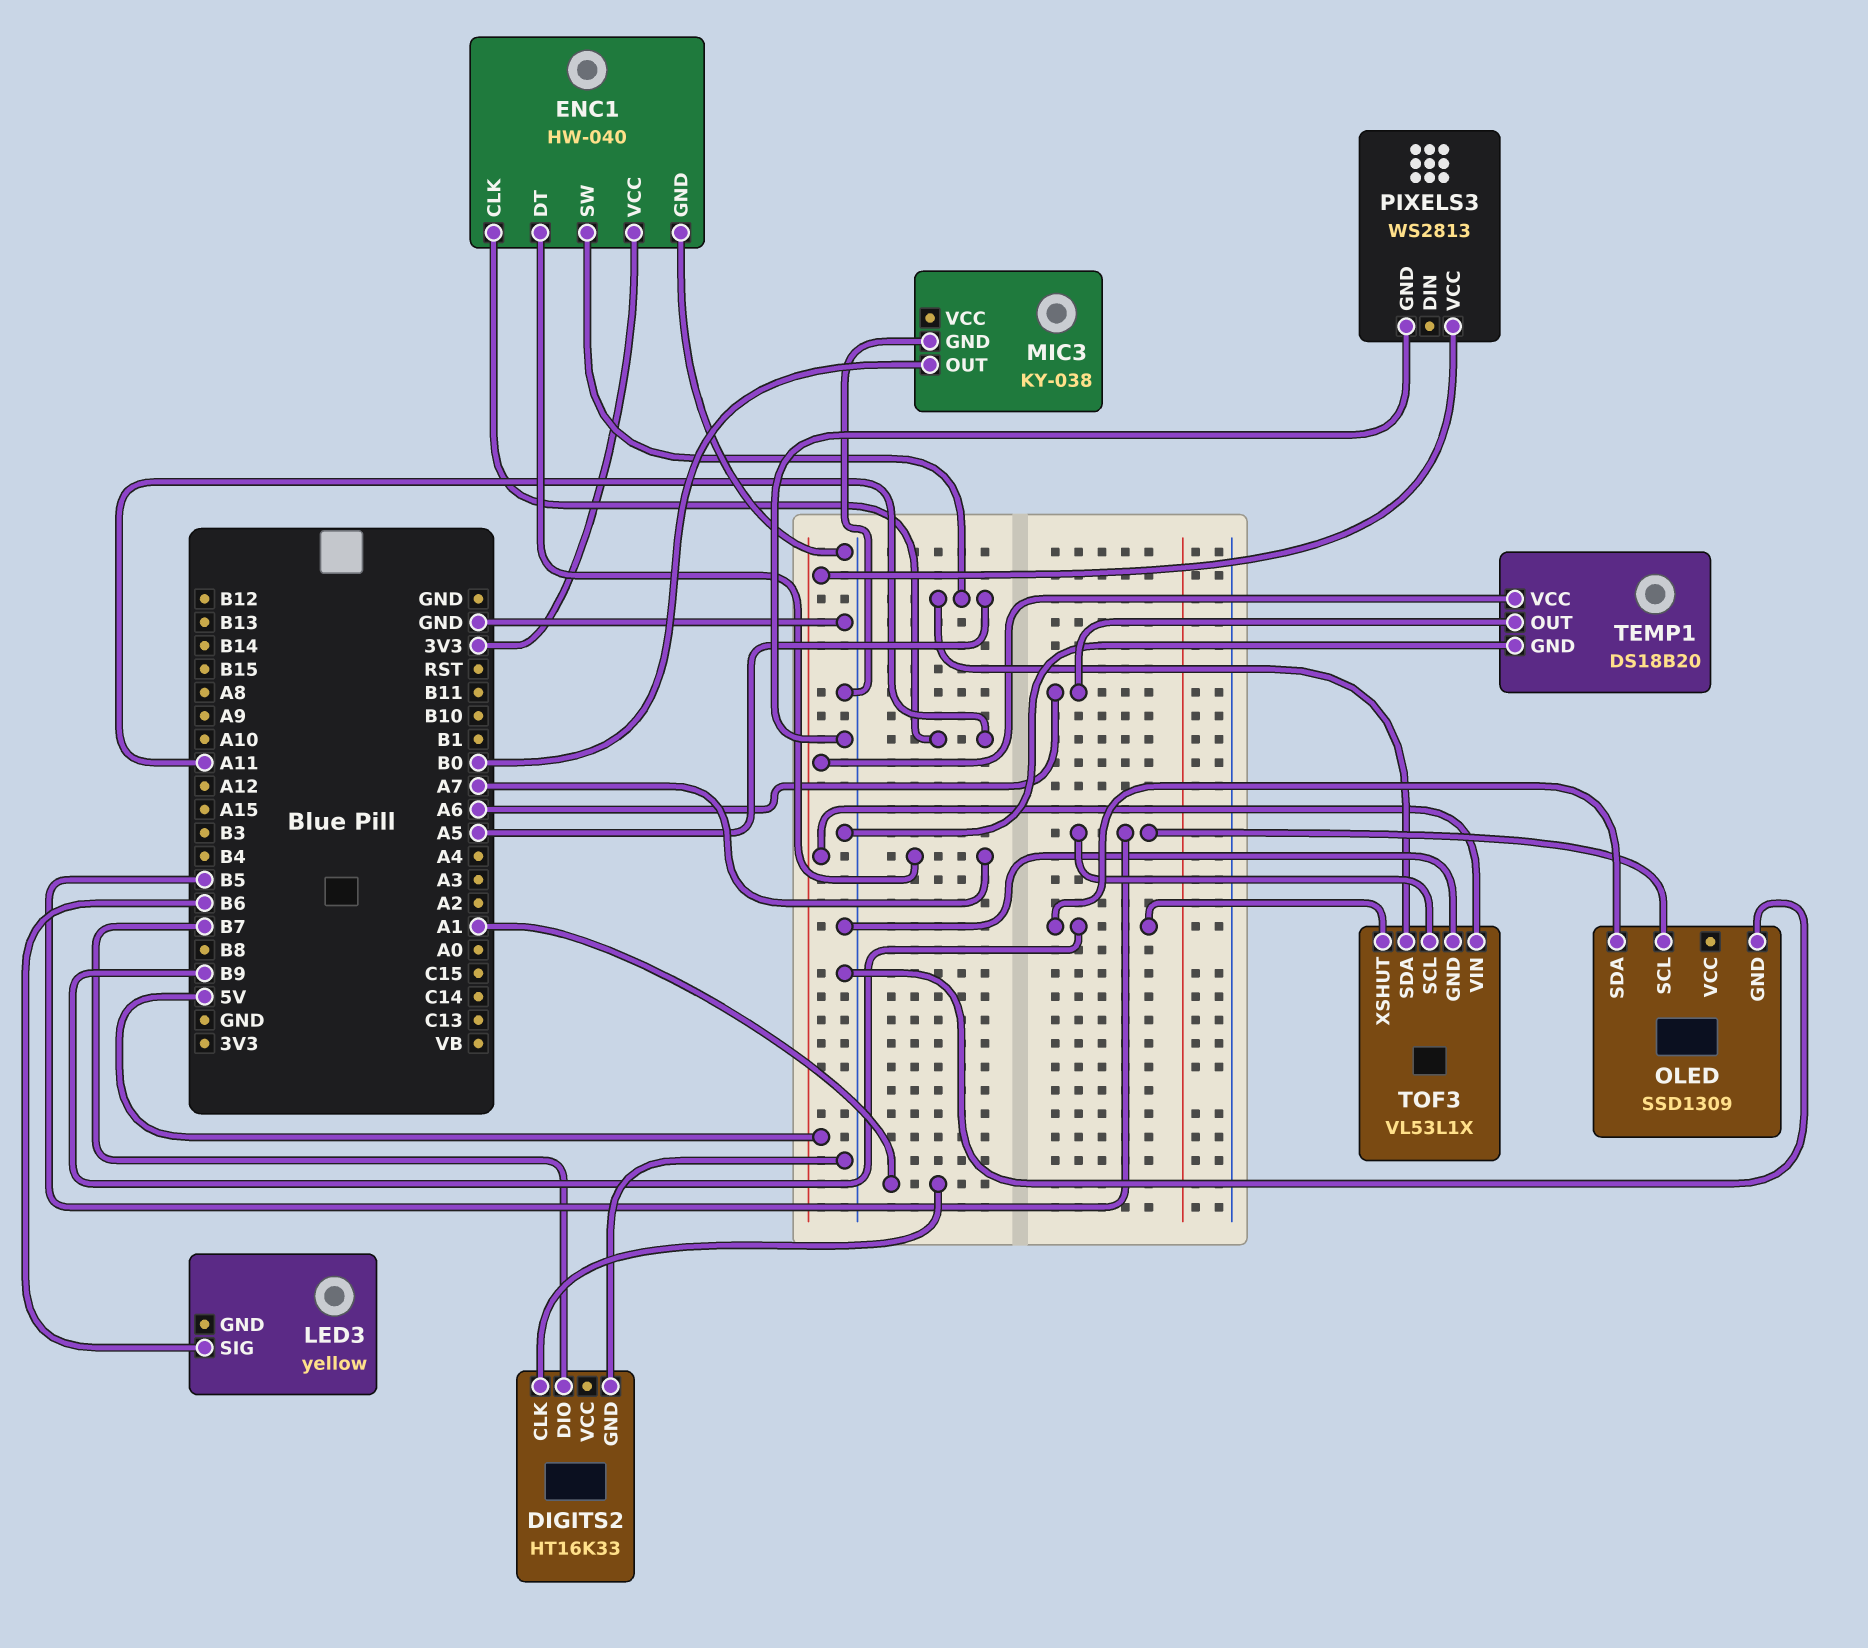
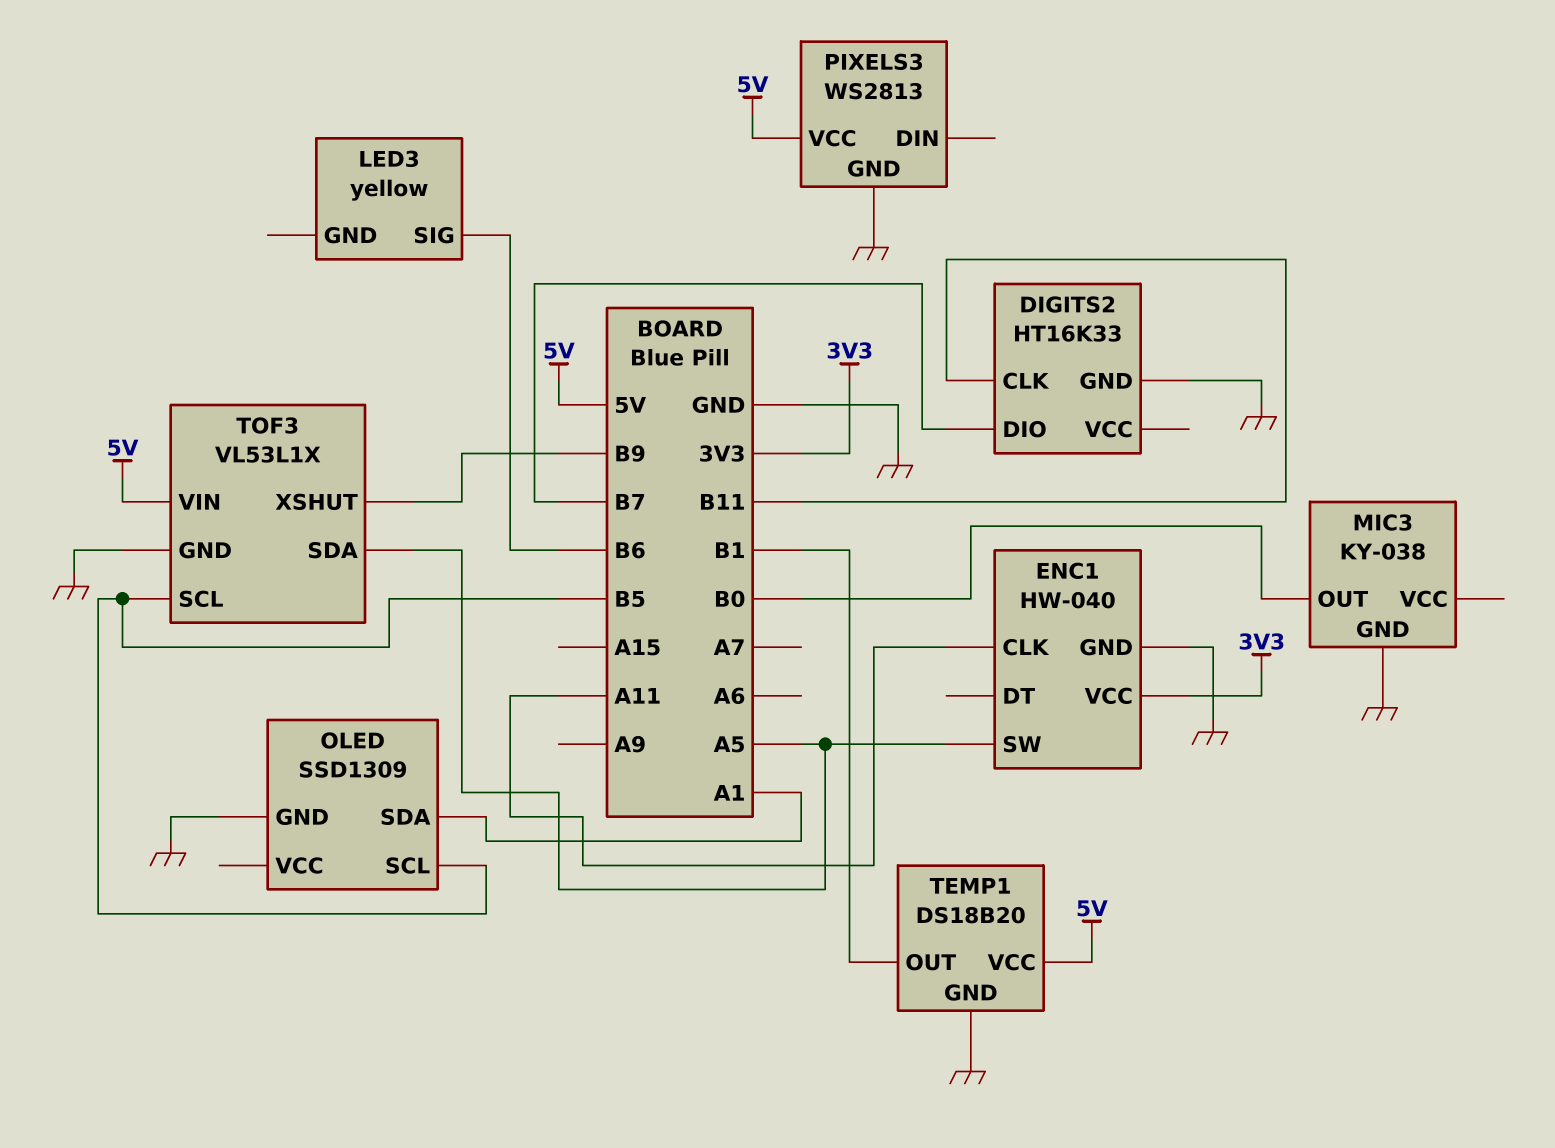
DIGITS2 pin CLK: A1 -> B11
ENC1 pin DT: A7 -> none
OLED pin SDA: B9 -> A1
TEMP1 pin OUT: A6 -> B1

